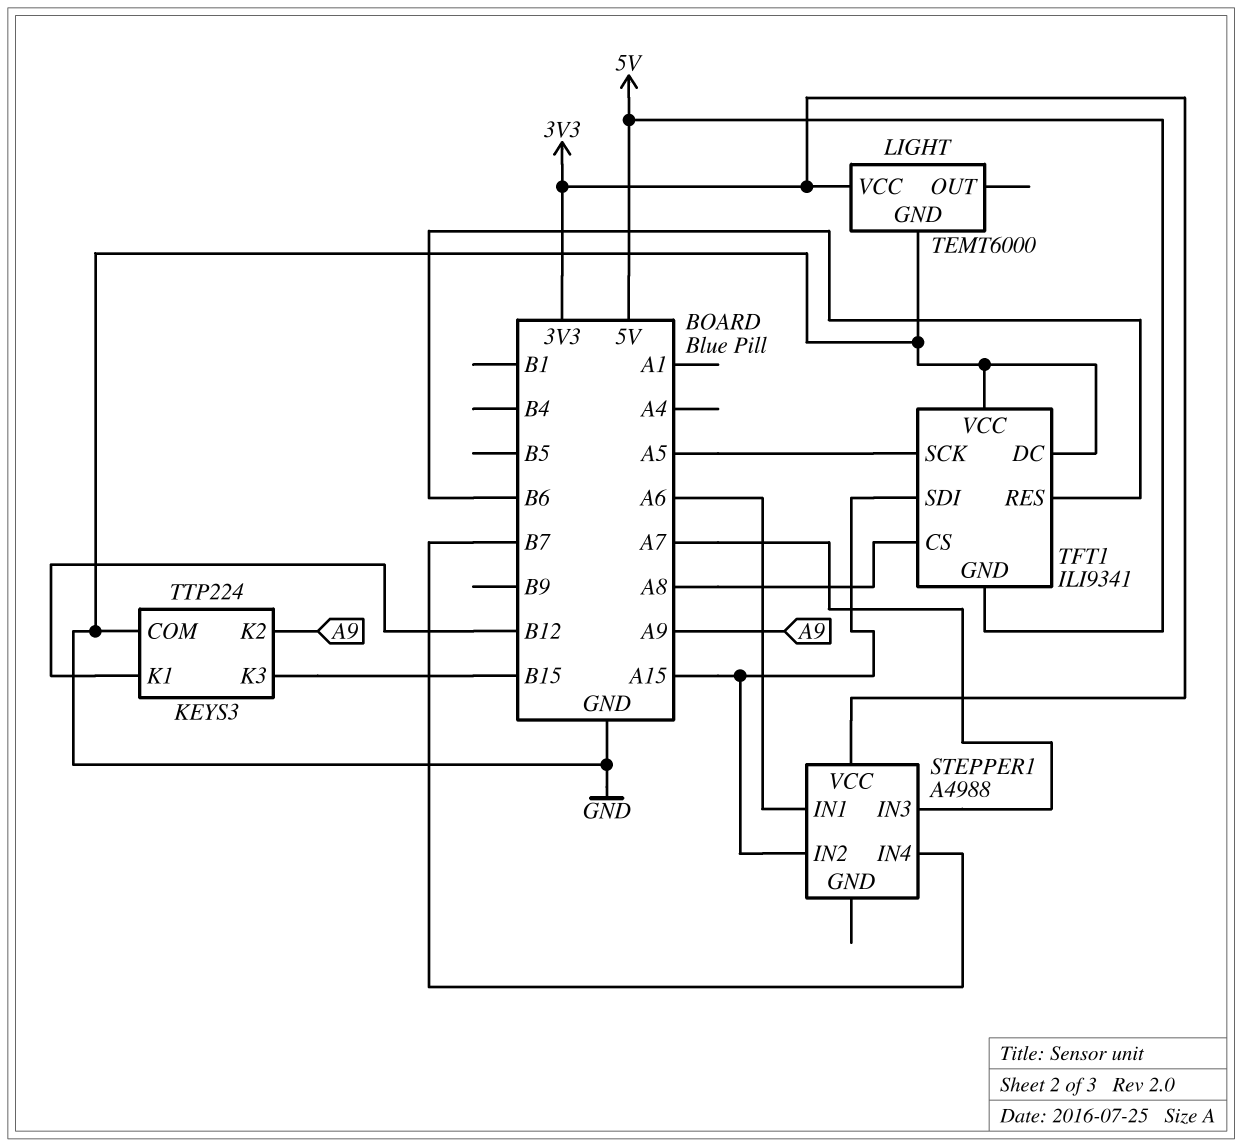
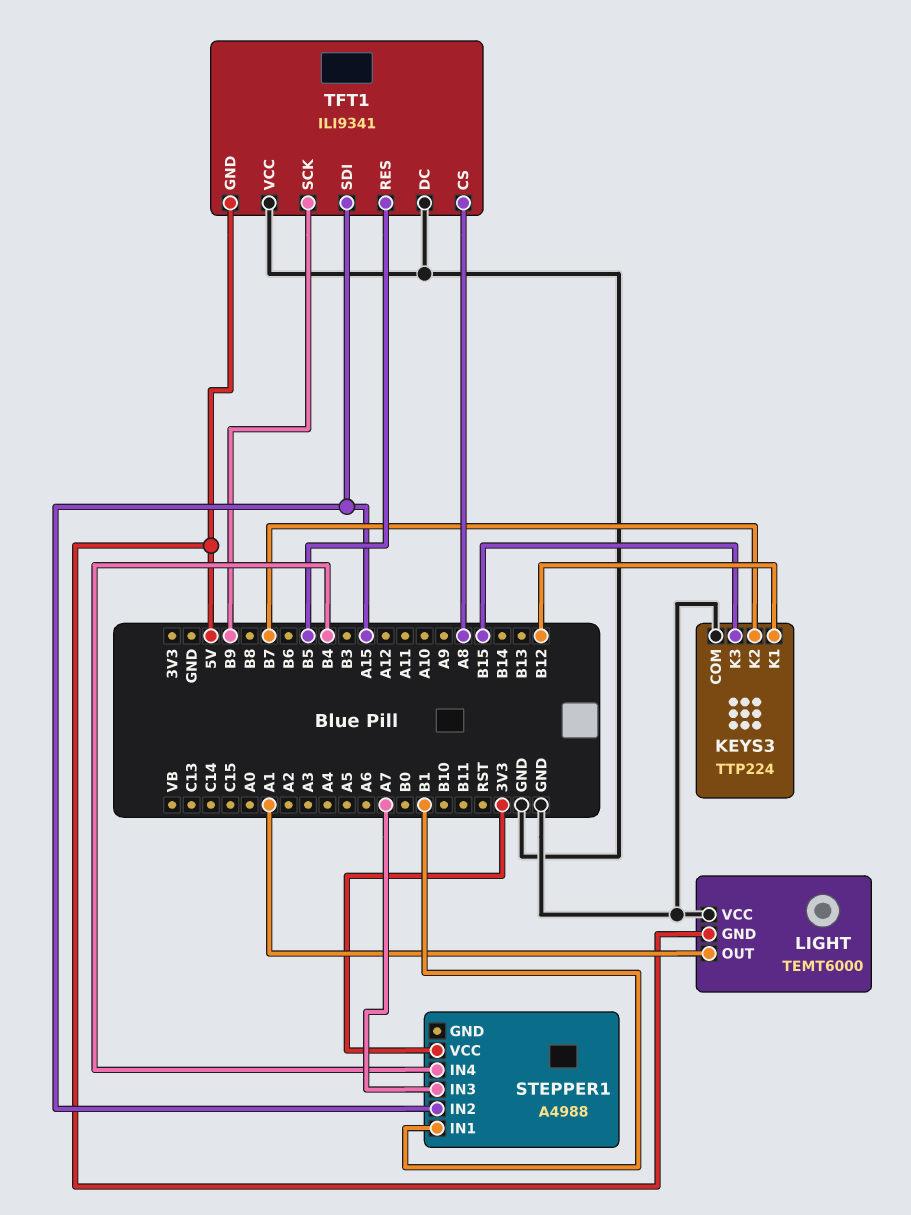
KEYS3 pin K2: A9 -> B7
LIGHT pin GND: GND -> 5V
LIGHT pin OUT: none -> A1
LIGHT pin VCC: 3V3 -> GND
STEPPER1 pin IN1: A6 -> B1
STEPPER1 pin IN4: B7 -> B4
TFT1 pin RES: B6 -> B5
TFT1 pin SCK: A5 -> B9

